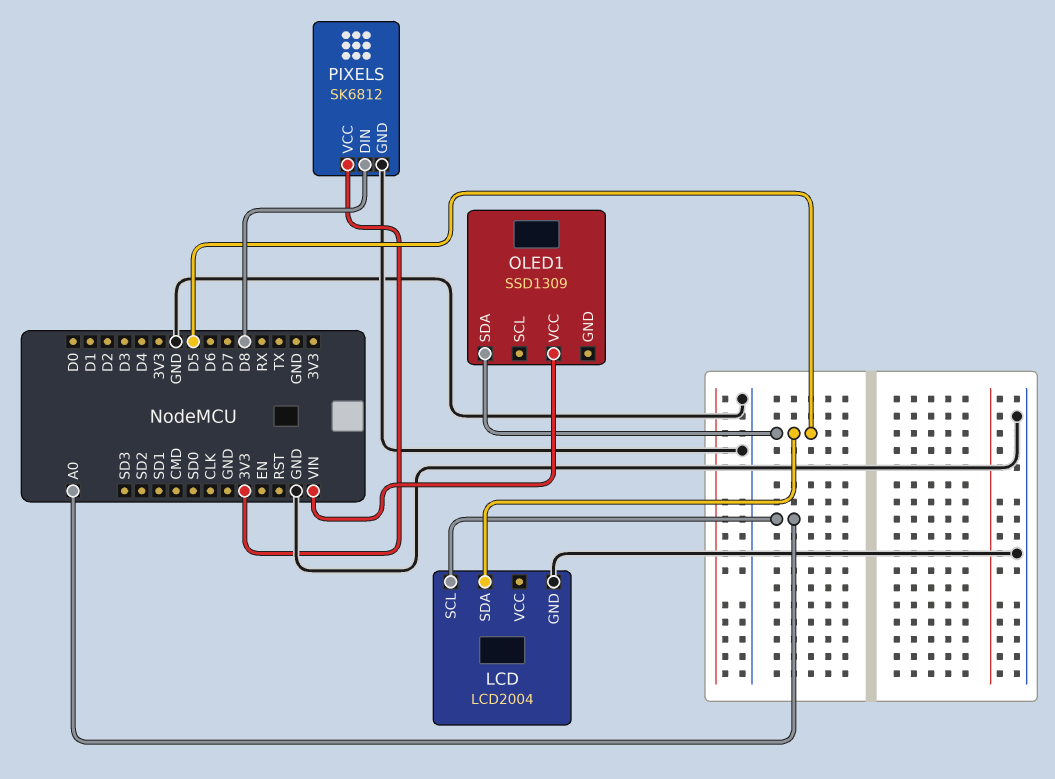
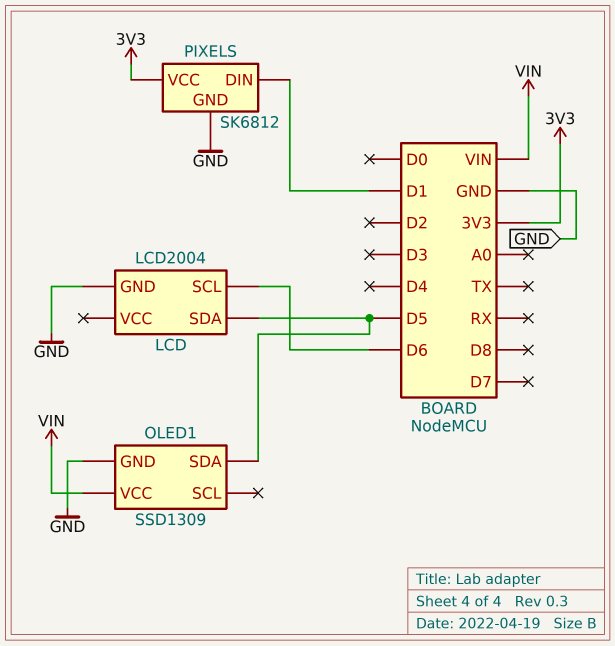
LCD pin SCL: A0 -> D6
OLED1 pin GND: none -> GND
PIXELS pin DIN: D8 -> D1

